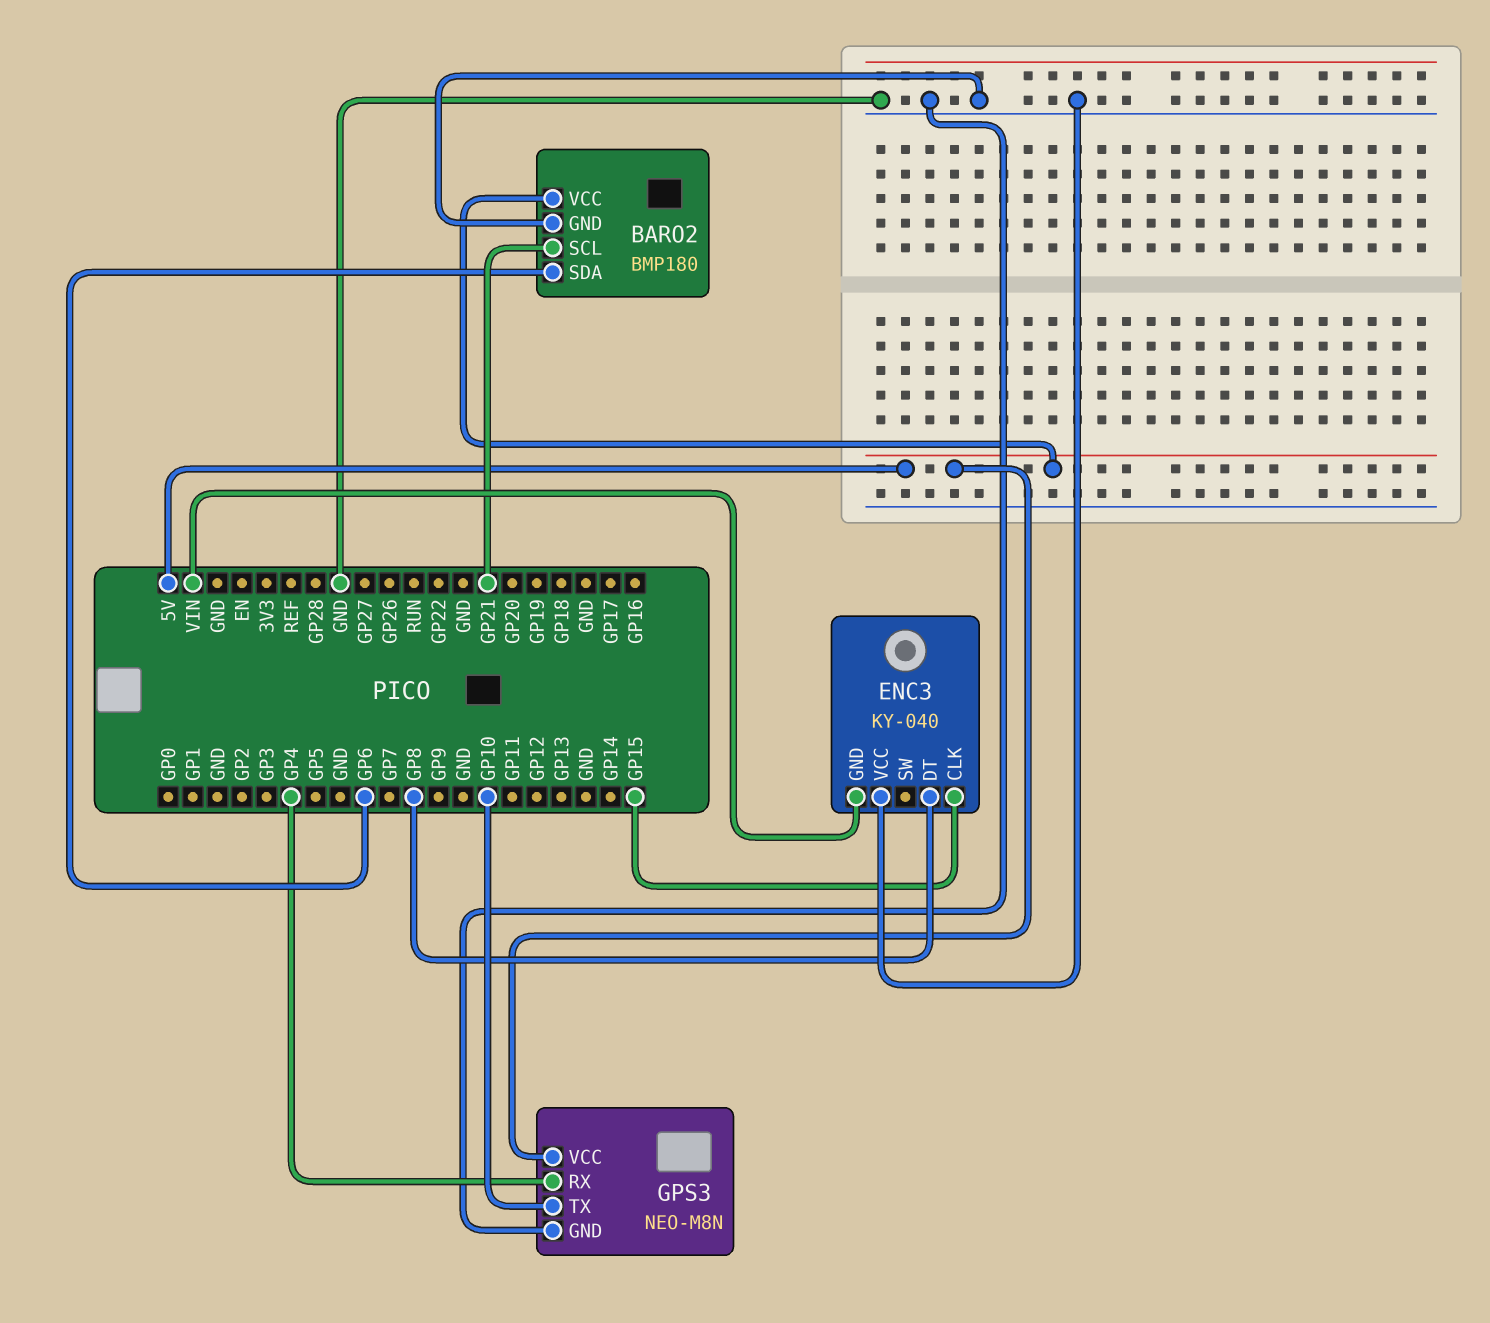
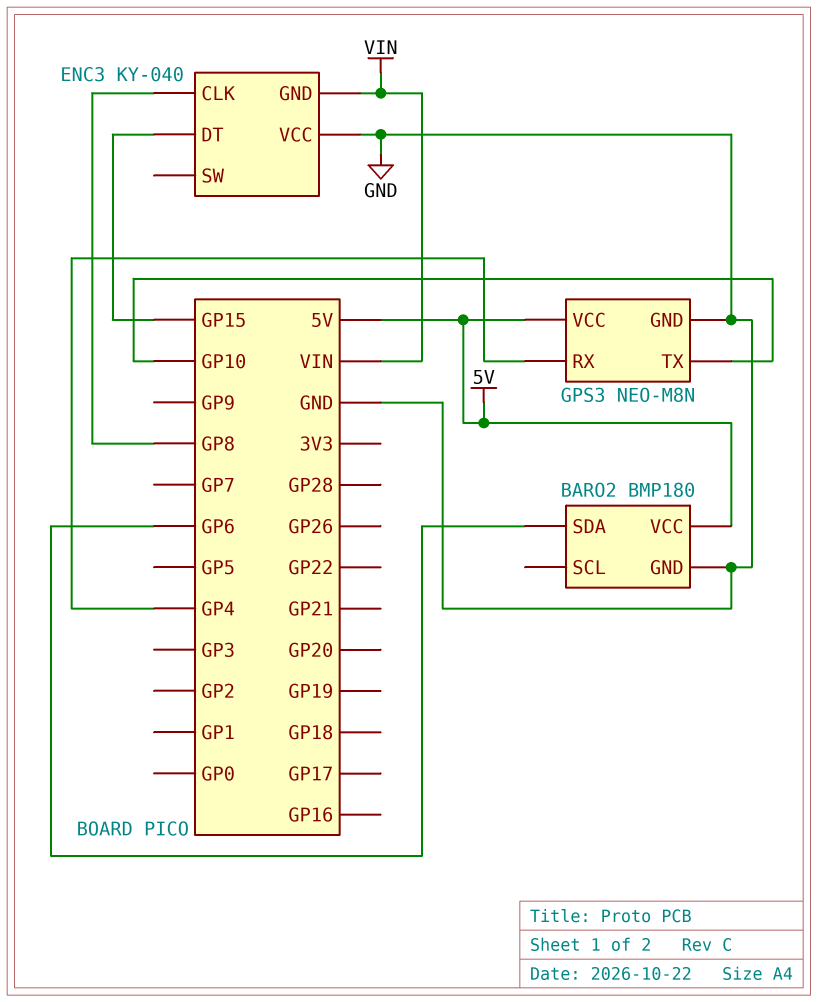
BARO2 pin SCL: GP21 -> none
ENC3 pin CLK: GP15 -> GP8
ENC3 pin DT: GP8 -> GP15

